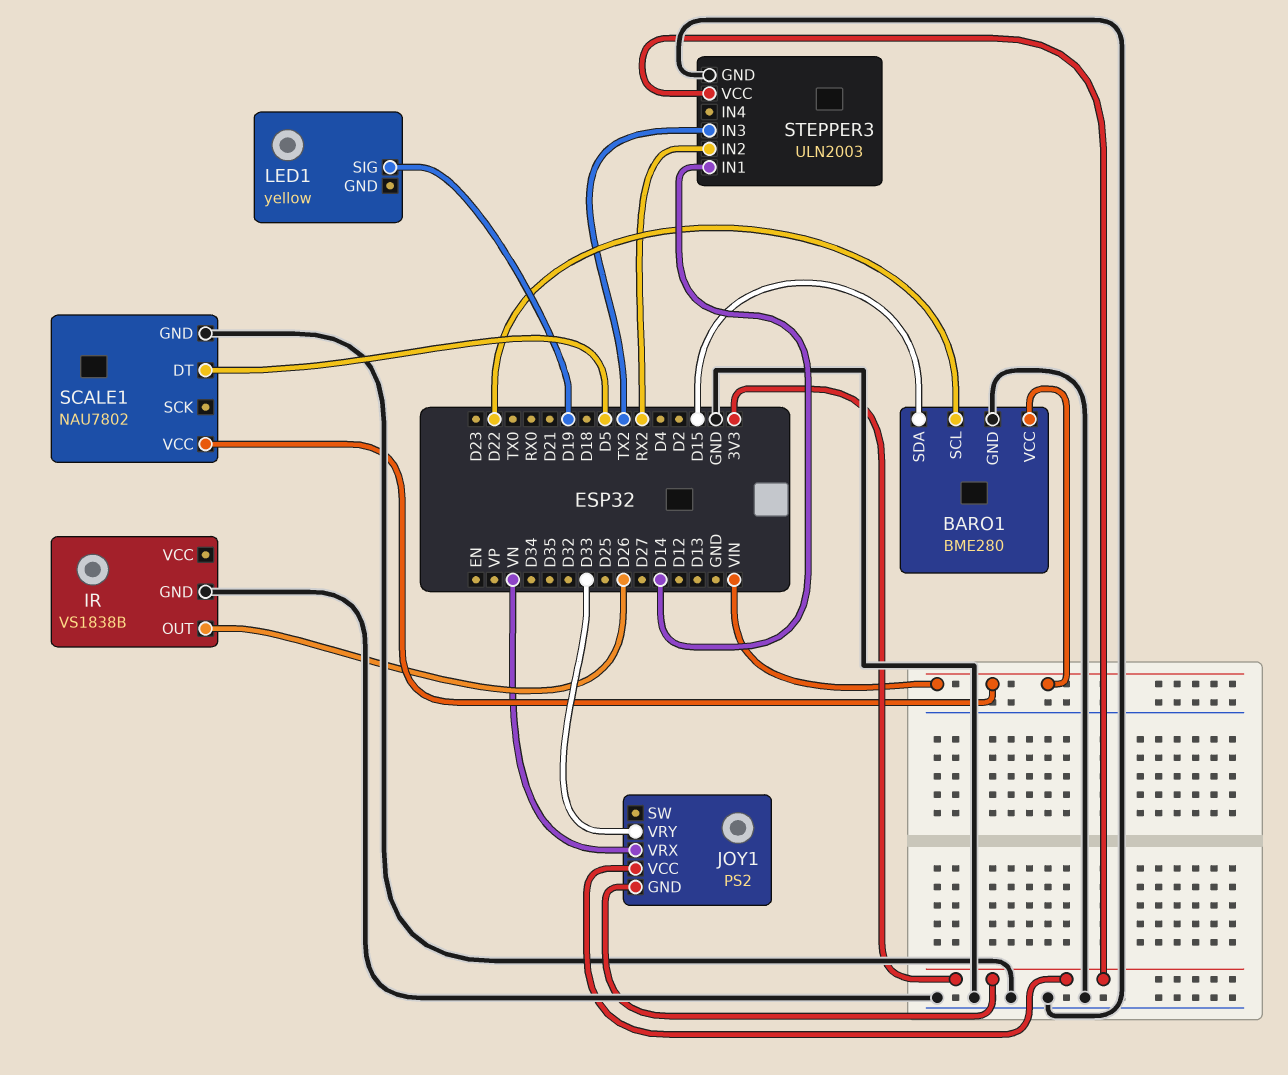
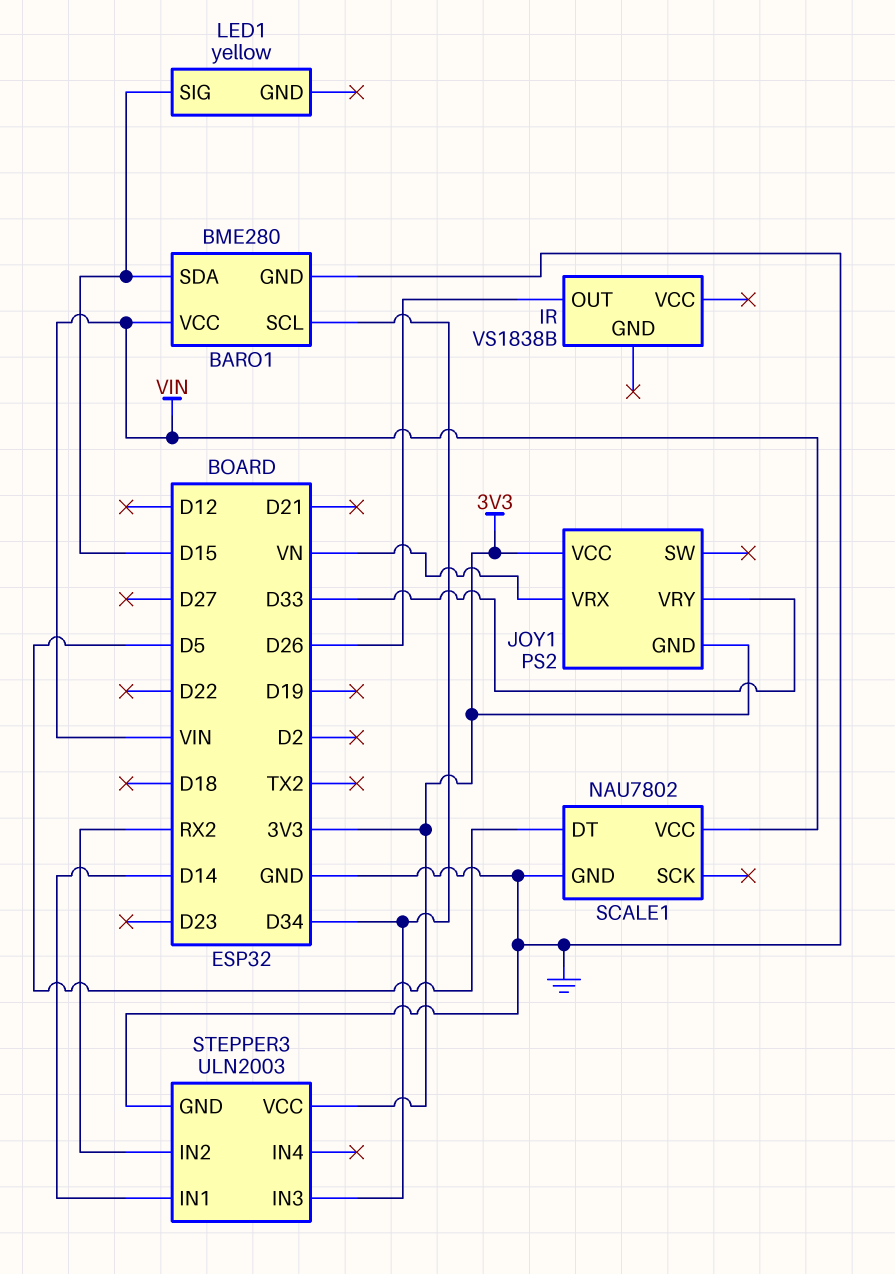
BARO1 pin SCL: D22 -> D34
IR pin GND: GND -> none
LED1 pin SIG: D19 -> D15
STEPPER3 pin IN3: TX2 -> D34

